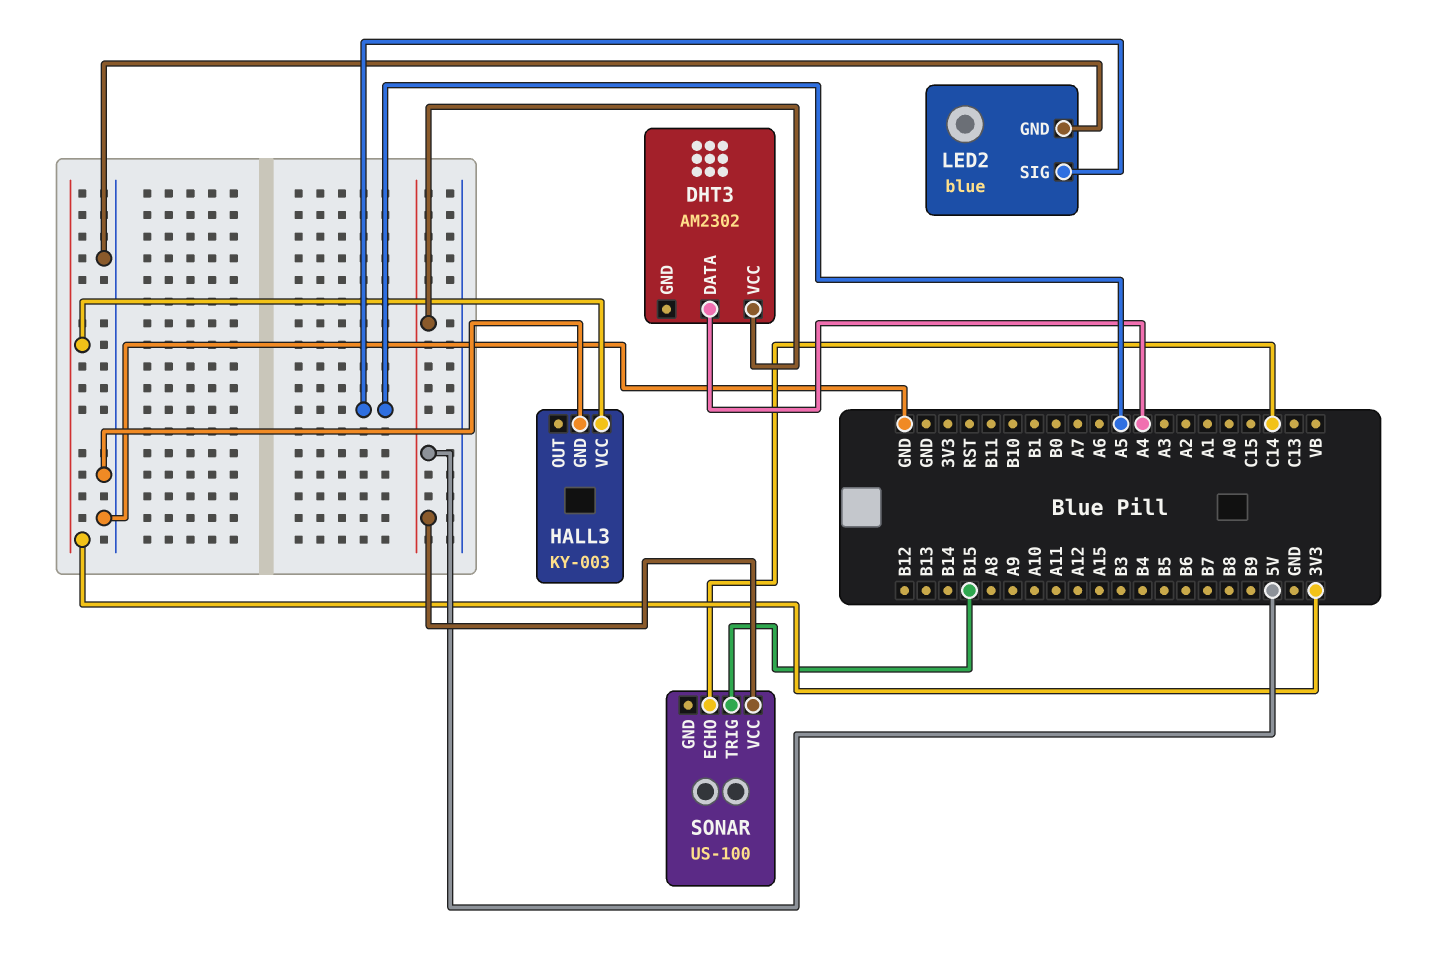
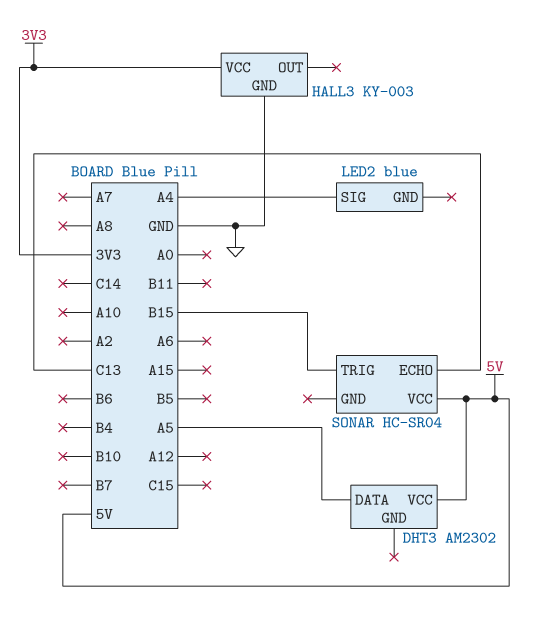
DHT3 pin DATA: A4 -> A5
LED2 pin GND: GND -> none
LED2 pin SIG: A5 -> A4
SONAR: US-100 -> HC-SR04
SONAR pin ECHO: C14 -> C13

